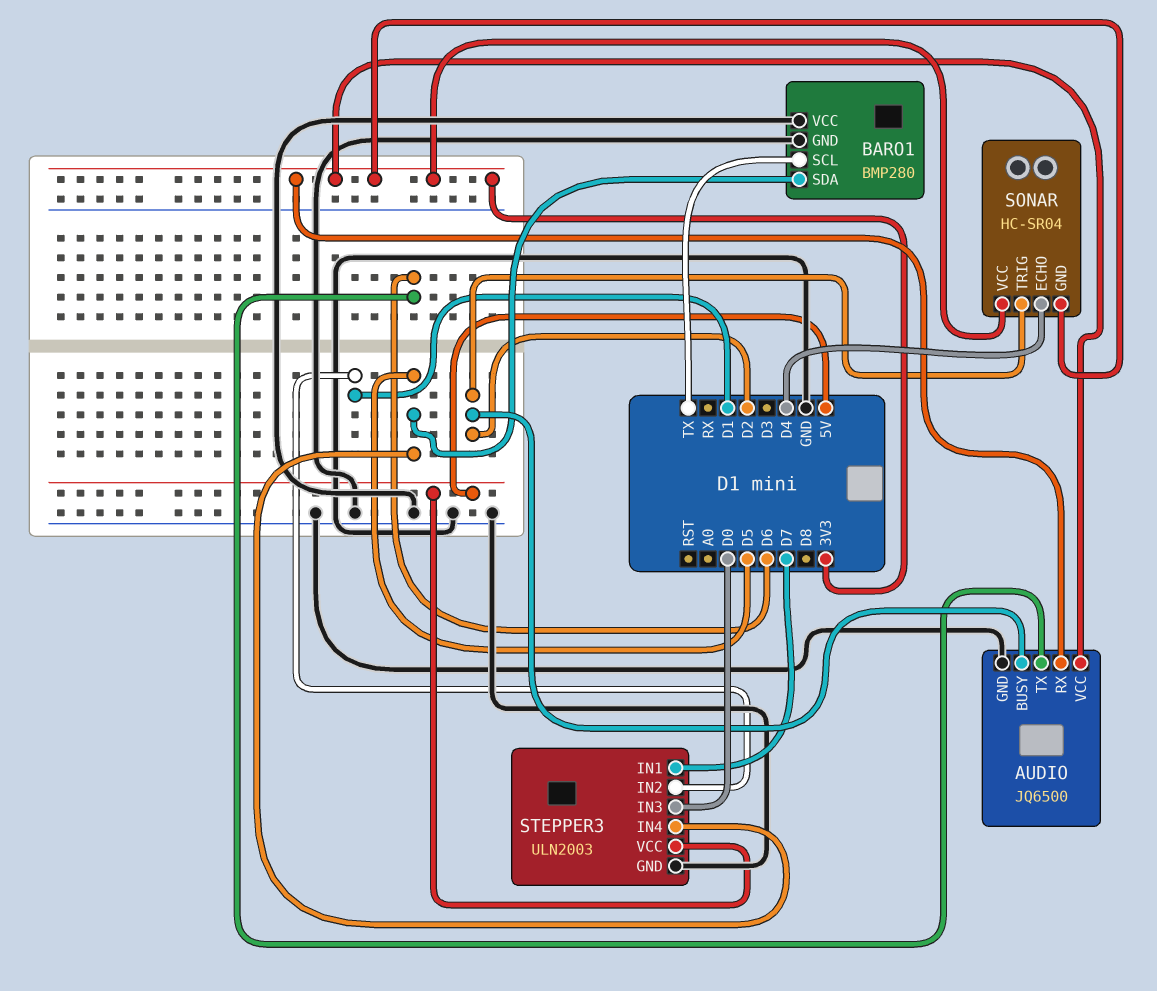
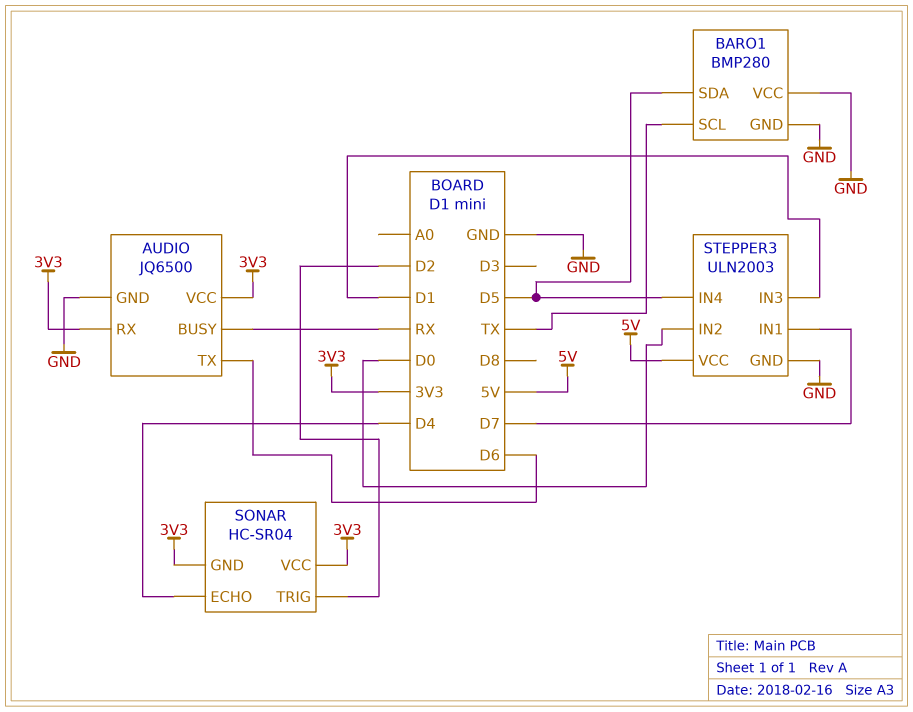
AUDIO pin BUSY: D2 -> RX
STEPPER3 pin IN2: D1 -> D0
STEPPER3 pin IN3: D0 -> D1

